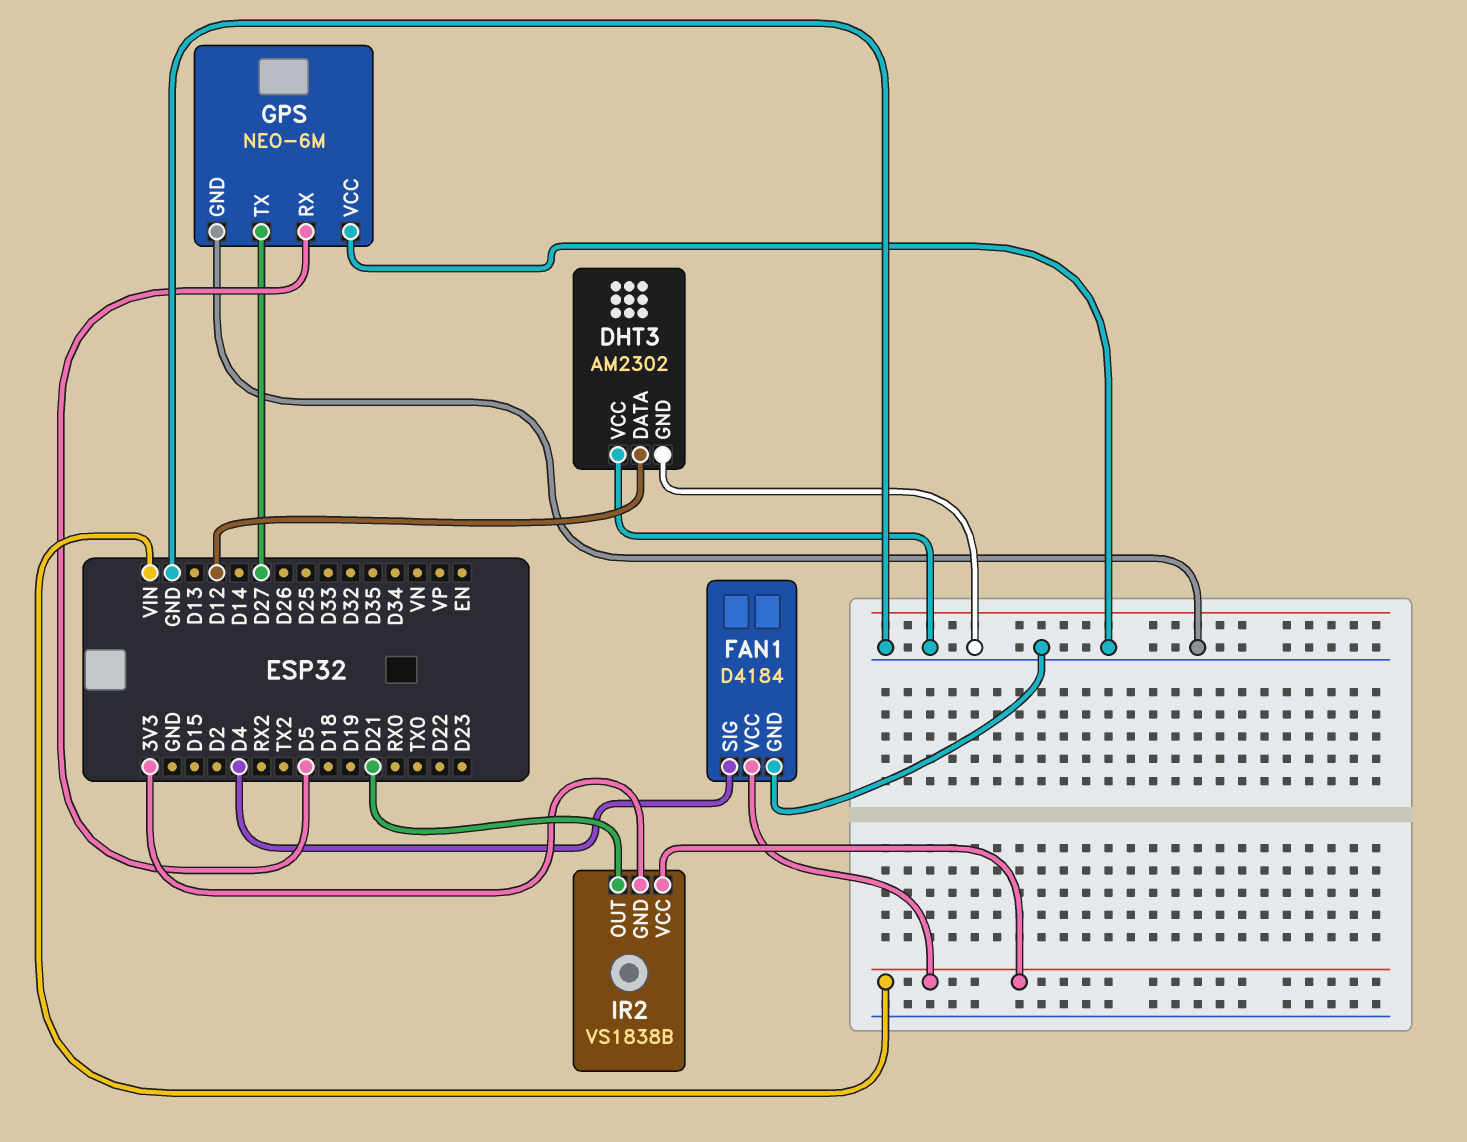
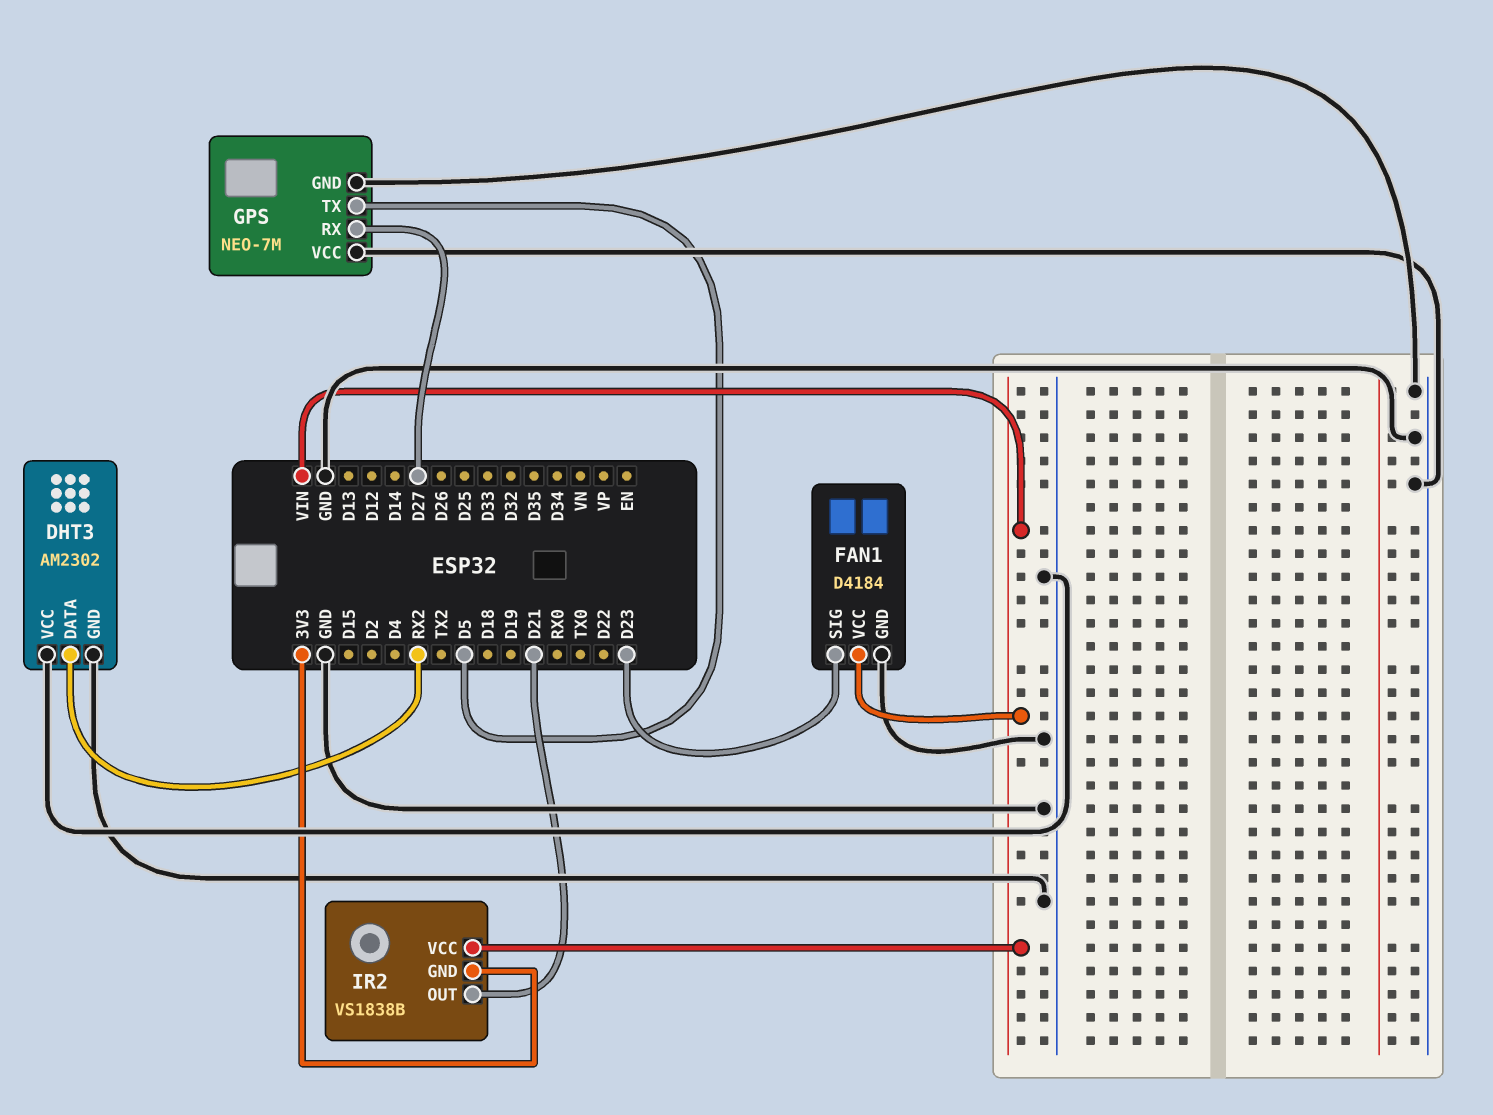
DHT3 pin DATA: D12 -> RX2
FAN1 pin SIG: D4 -> D23
GPS: NEO-6M -> NEO-7M
GPS pin RX: D5 -> D27
GPS pin TX: D27 -> D5

